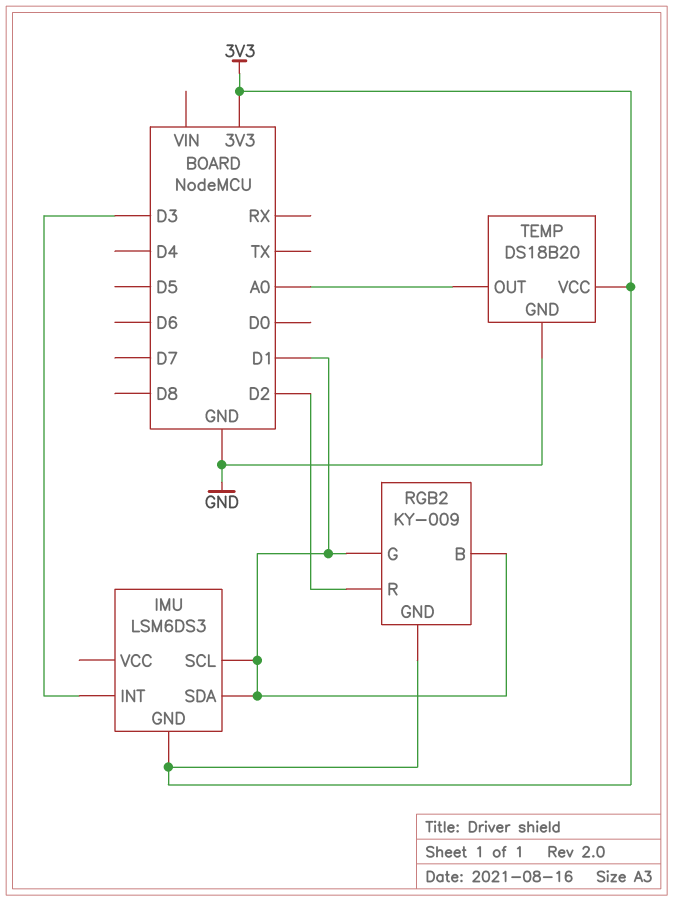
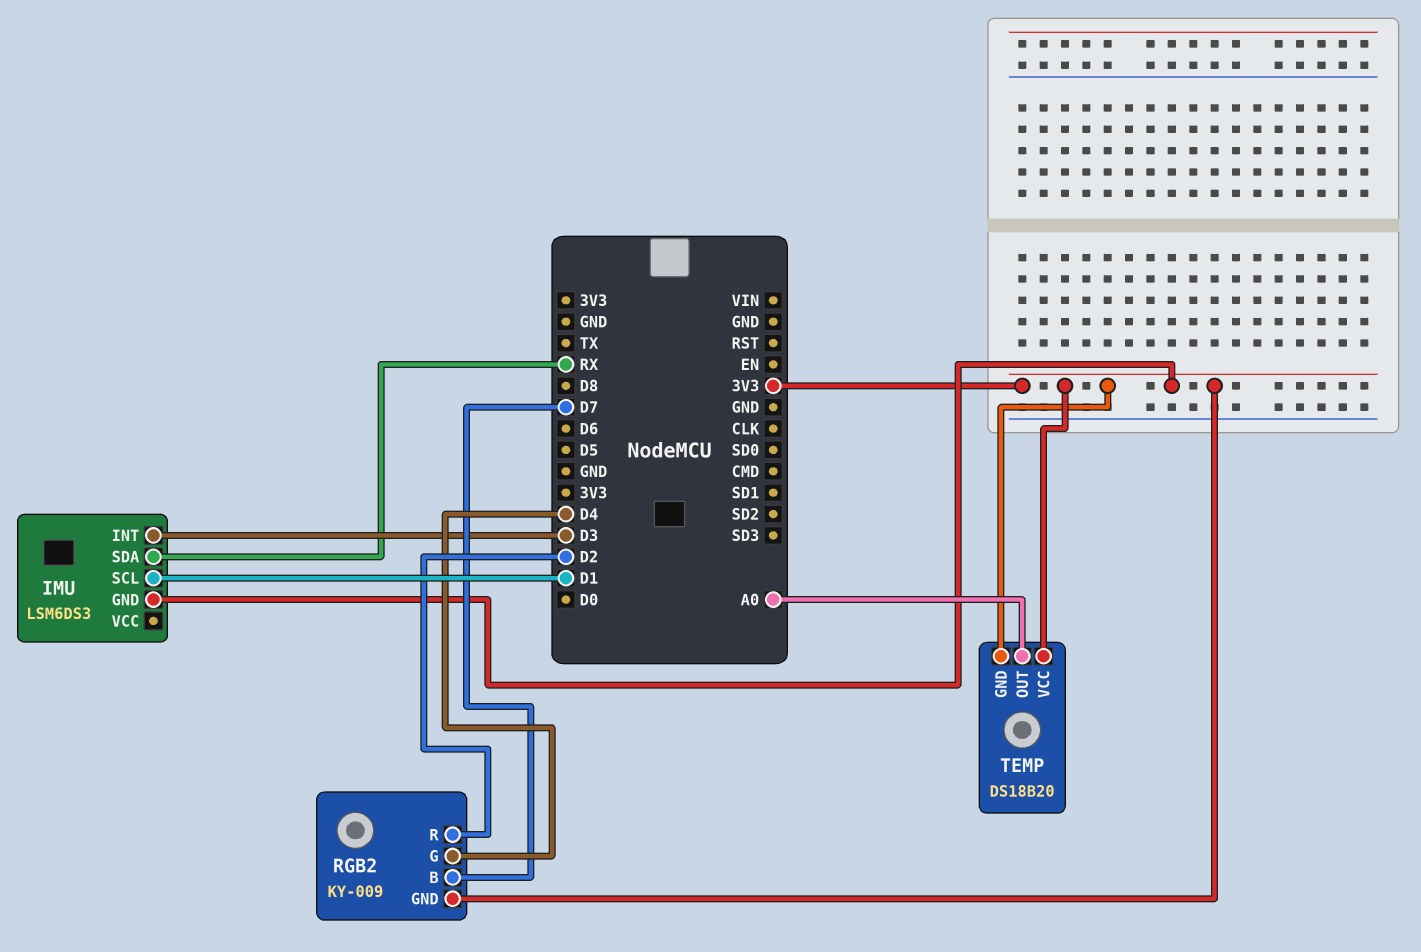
IMU pin SDA: D1 -> RX
RGB2 pin B: D1 -> D7
RGB2 pin G: D1 -> D4
TEMP pin GND: GND -> 3V3

